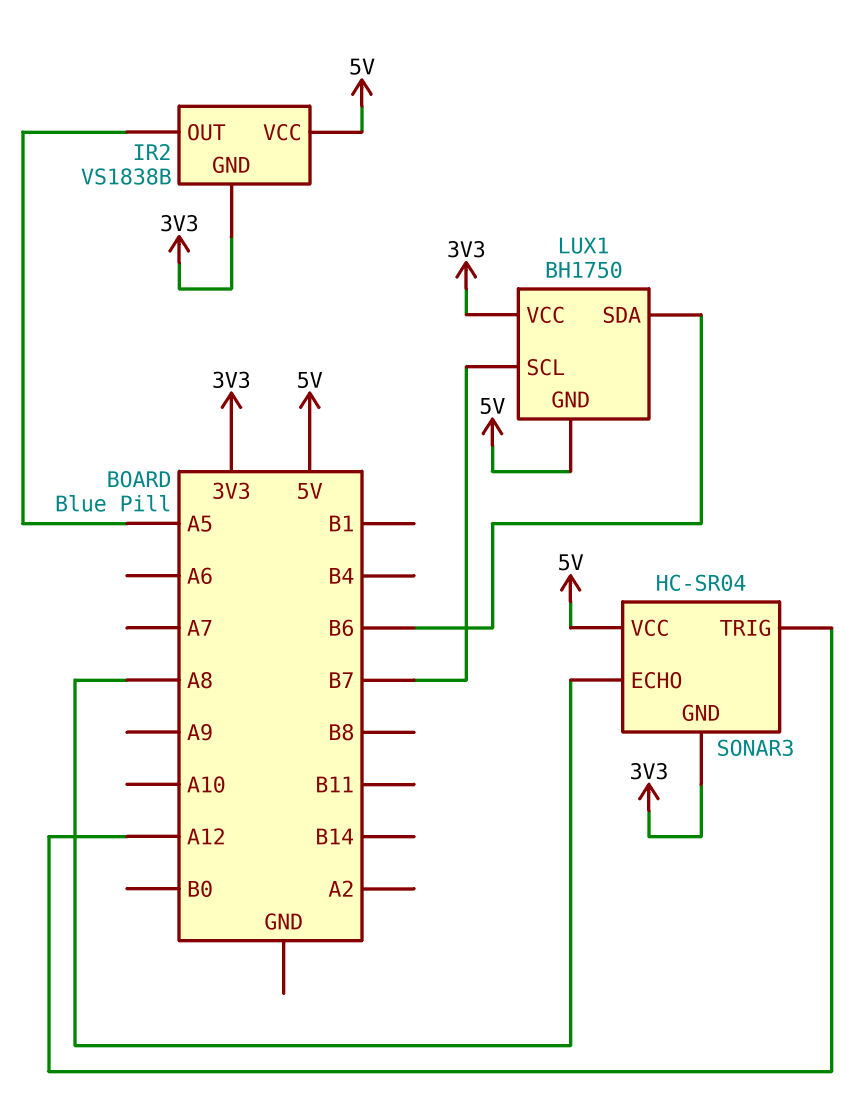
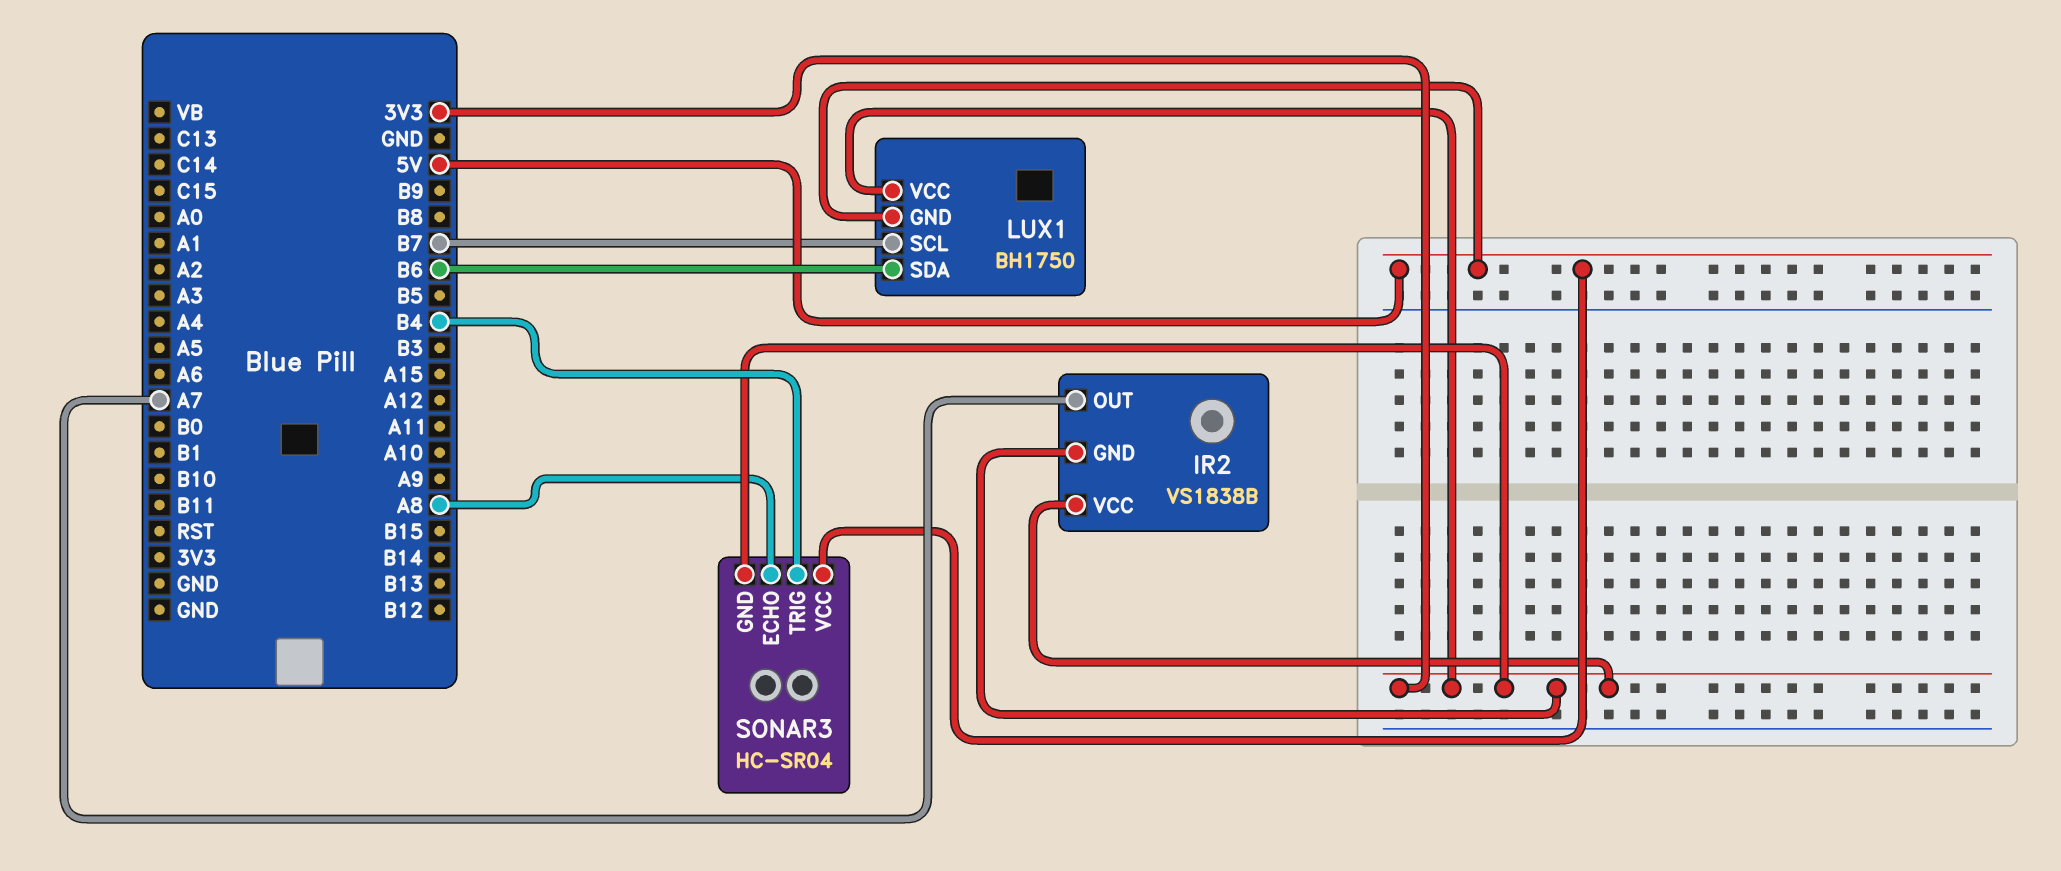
IR2 pin OUT: A5 -> A7
IR2 pin VCC: 5V -> 3V3
SONAR3 pin TRIG: A12 -> B4

